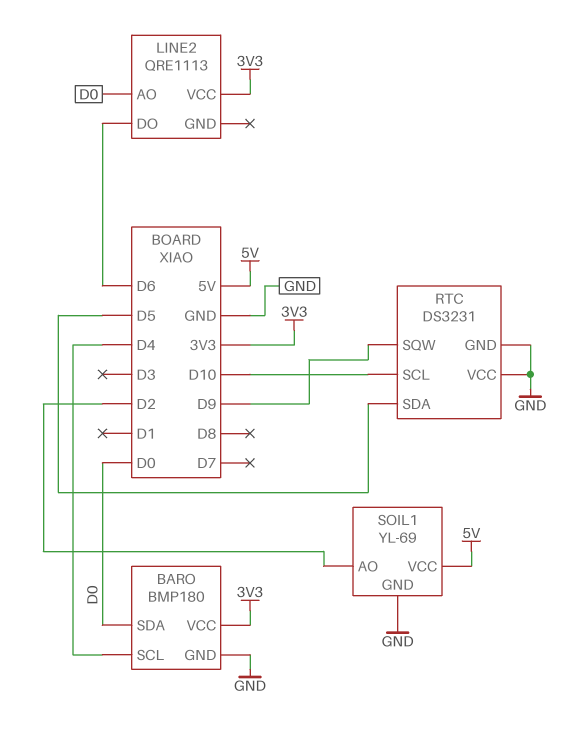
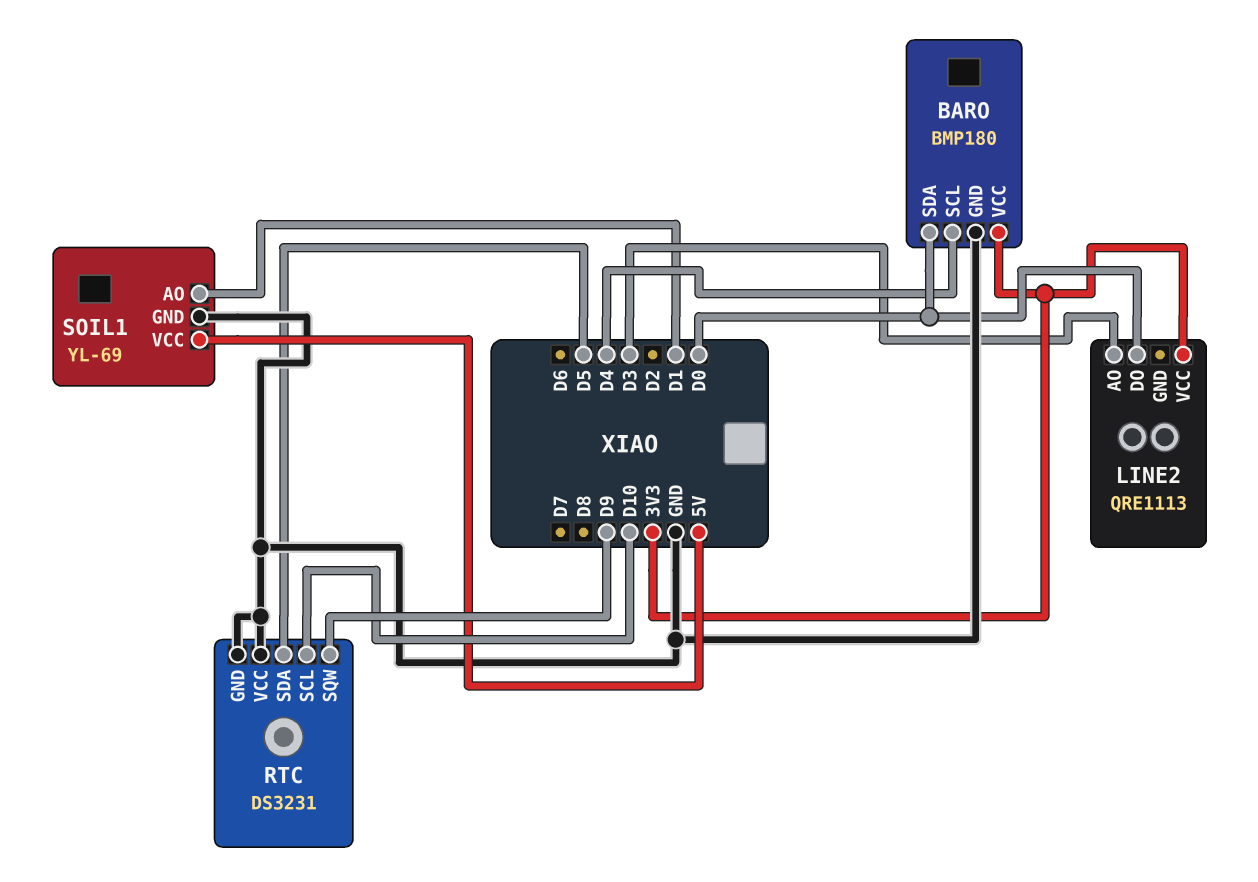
LINE2 pin AO: D0 -> D3
LINE2 pin DO: D6 -> D0
SOIL1 pin AO: D2 -> D1

